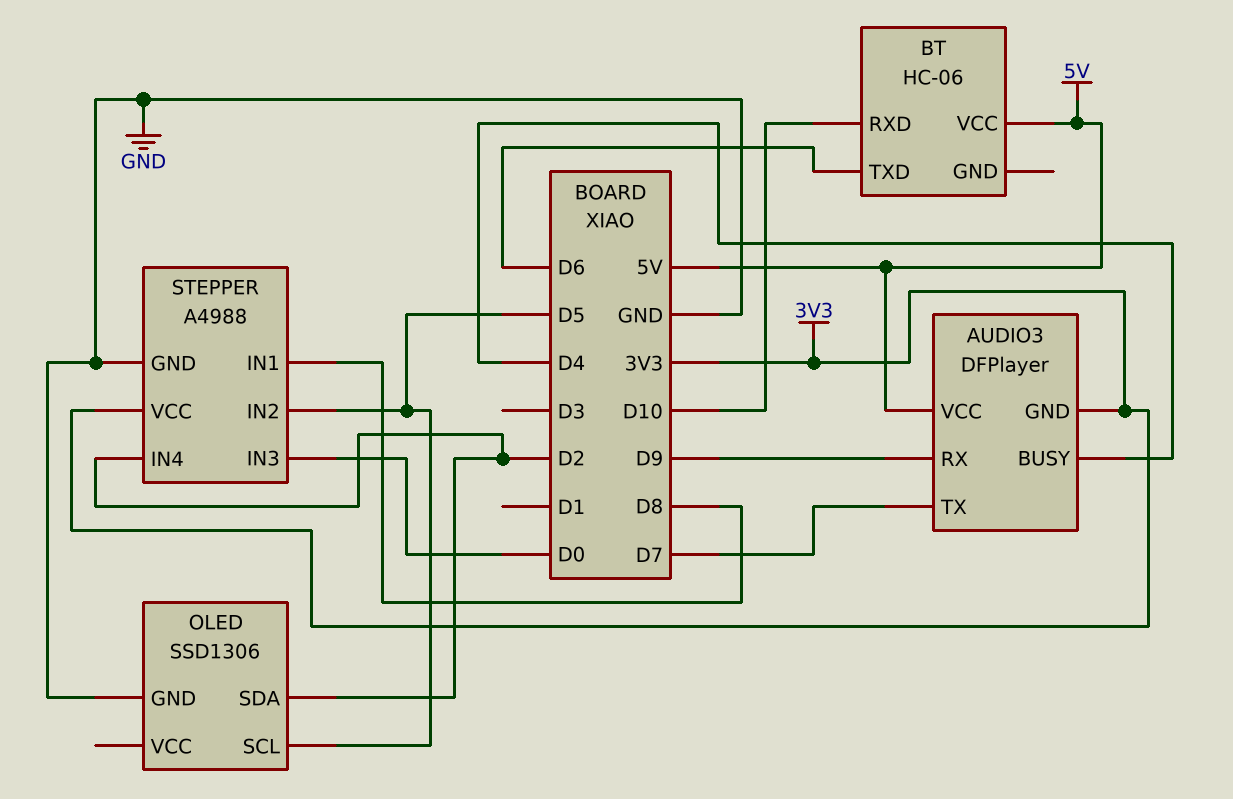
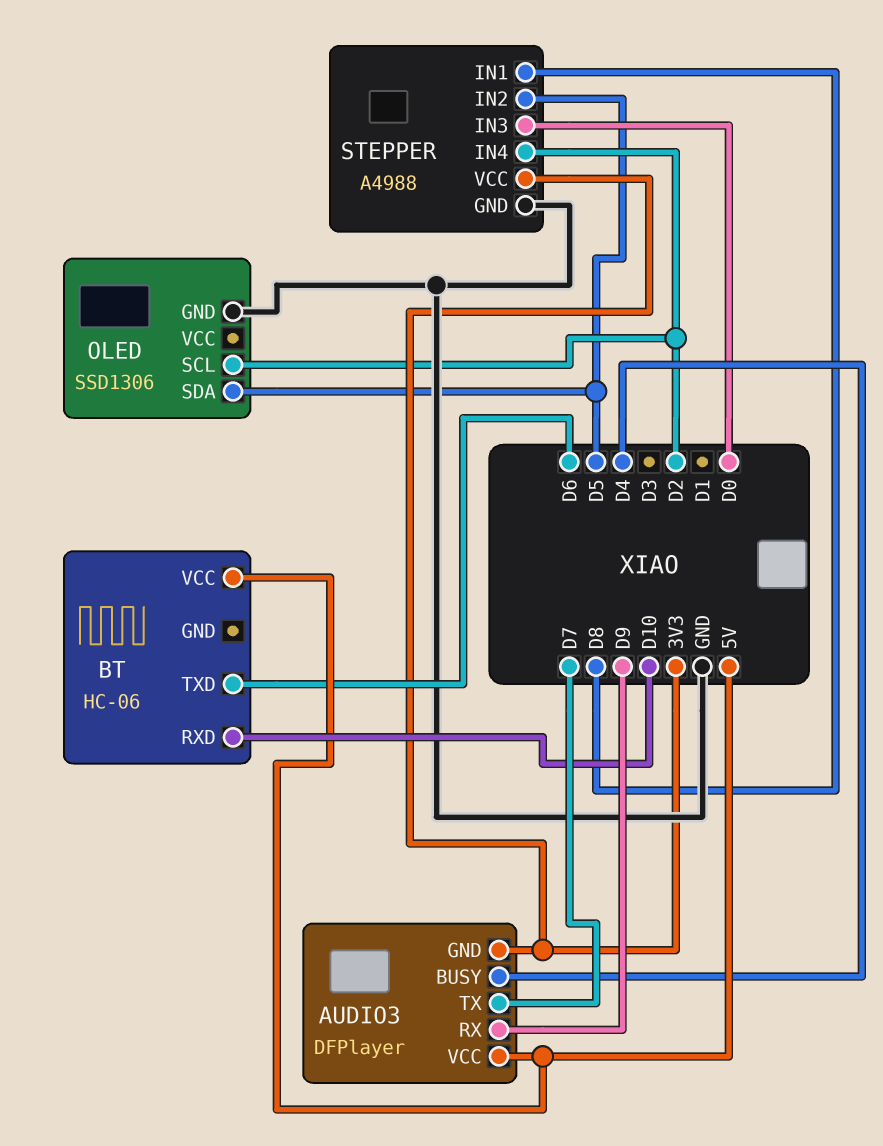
OLED pin SCL: D5 -> D2
OLED pin SDA: D2 -> D5

